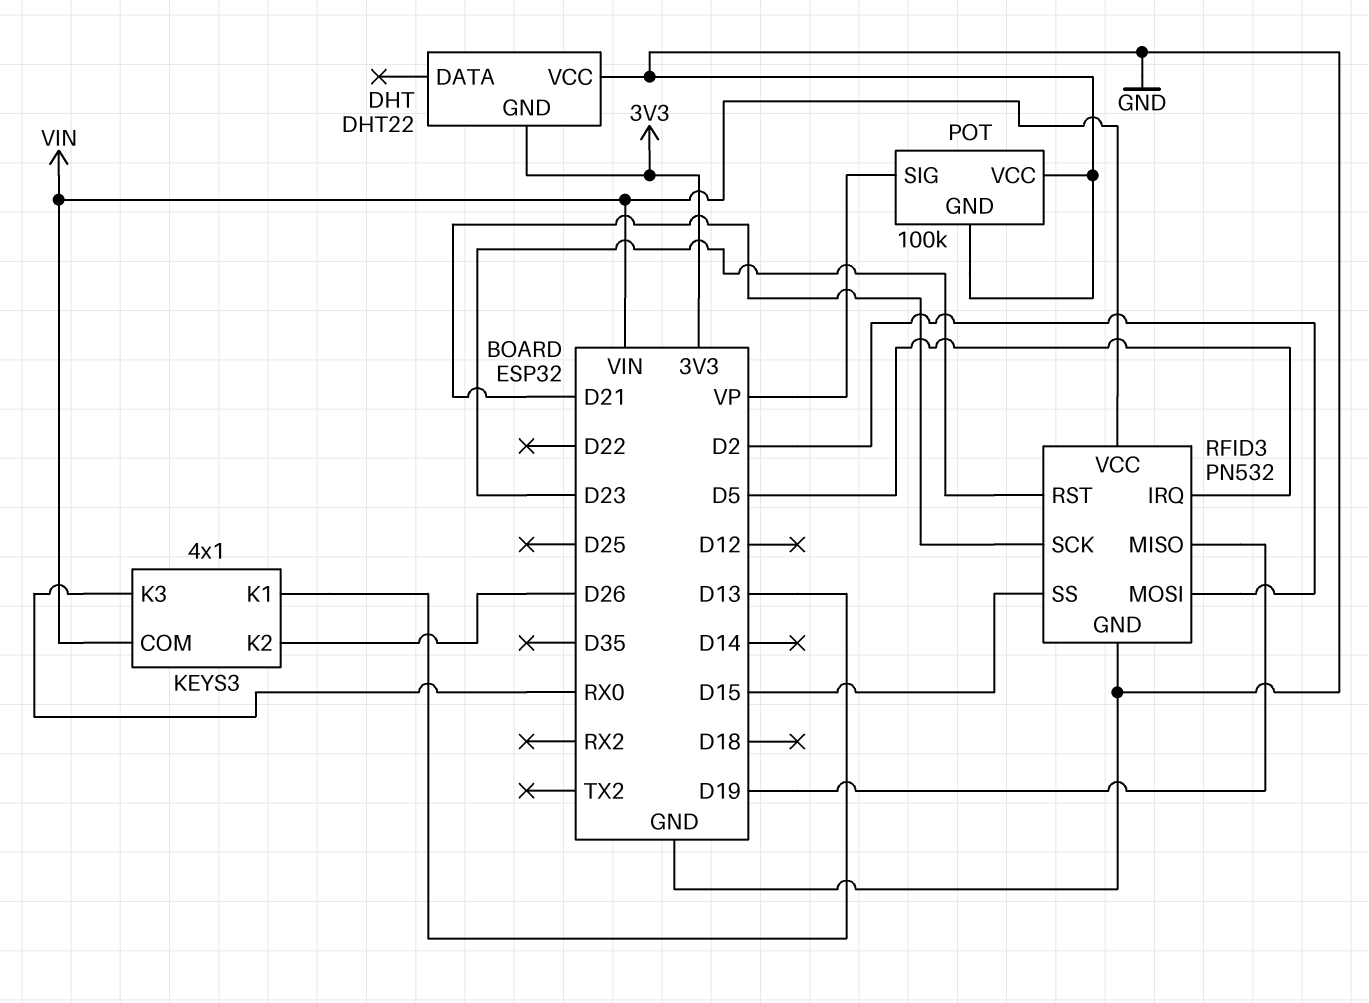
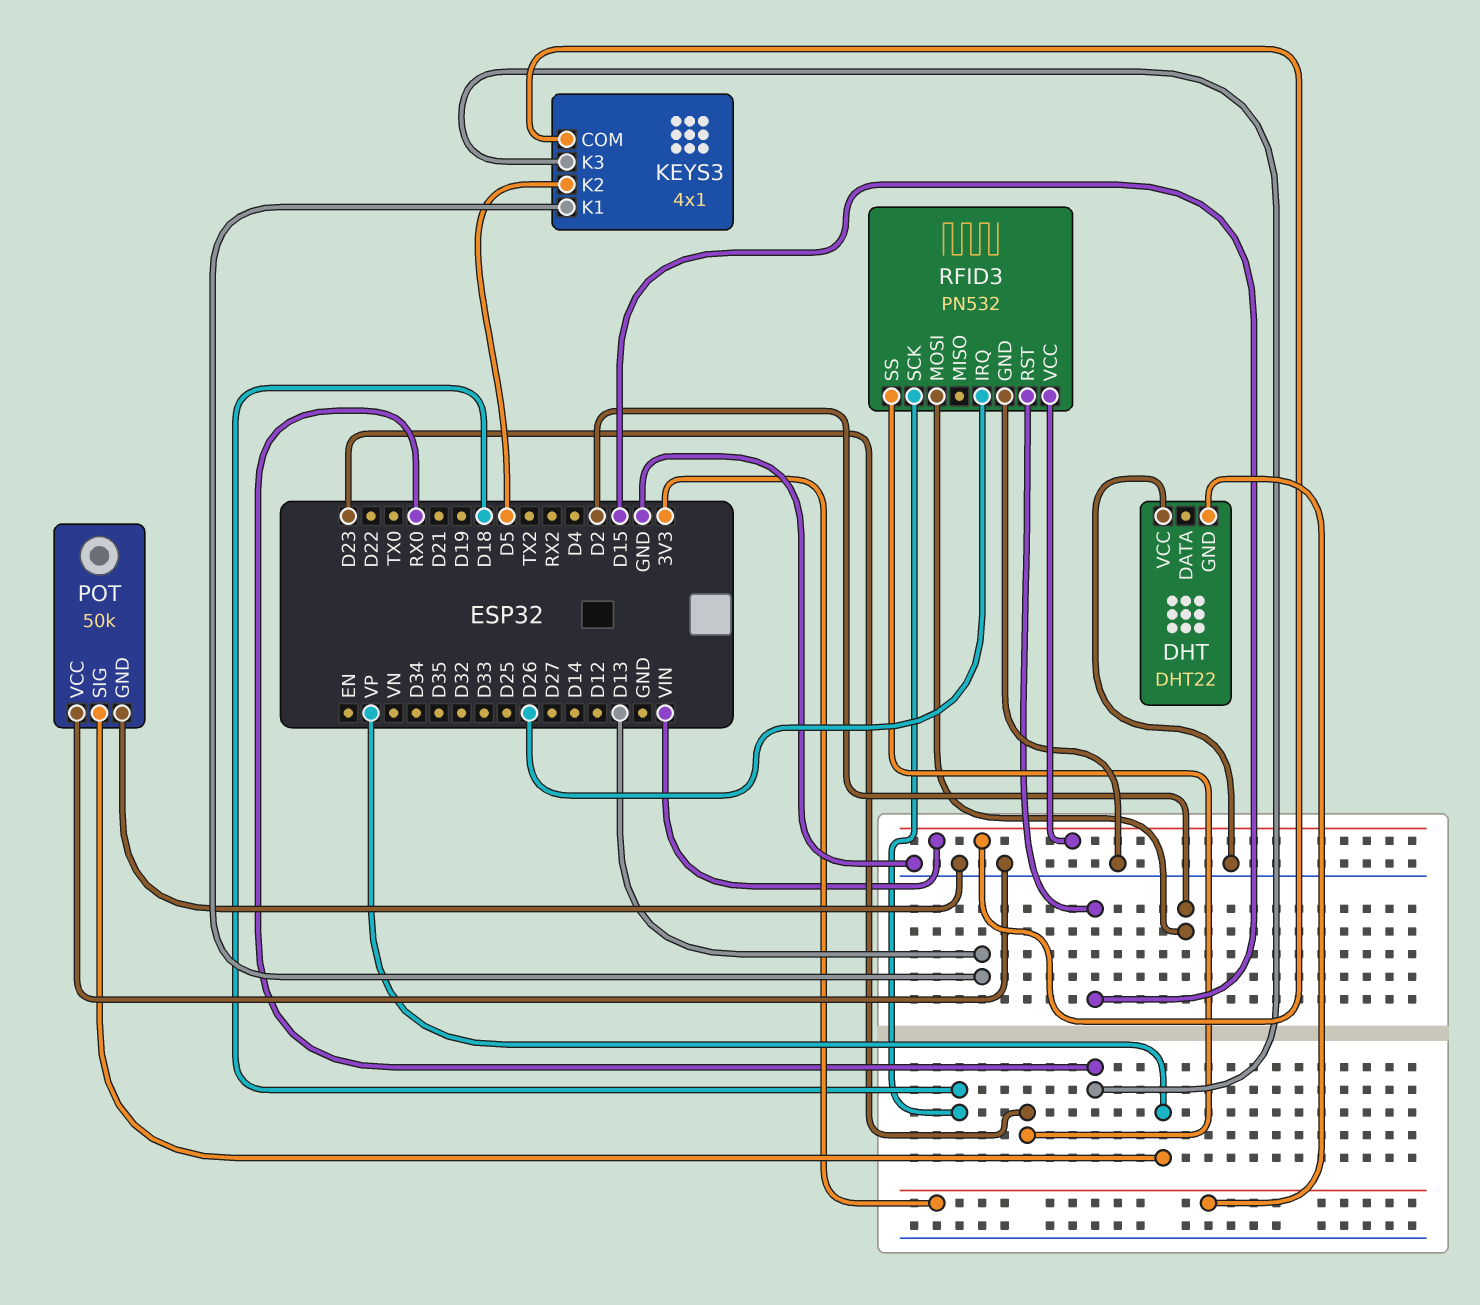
KEYS3 pin K2: D26 -> D5
POT: 100k -> 50k
RFID3 pin IRQ: D5 -> D26
RFID3 pin MISO: D19 -> none
RFID3 pin RST: D23 -> D15
RFID3 pin SCK: D21 -> D18
RFID3 pin SS: D15 -> D23

